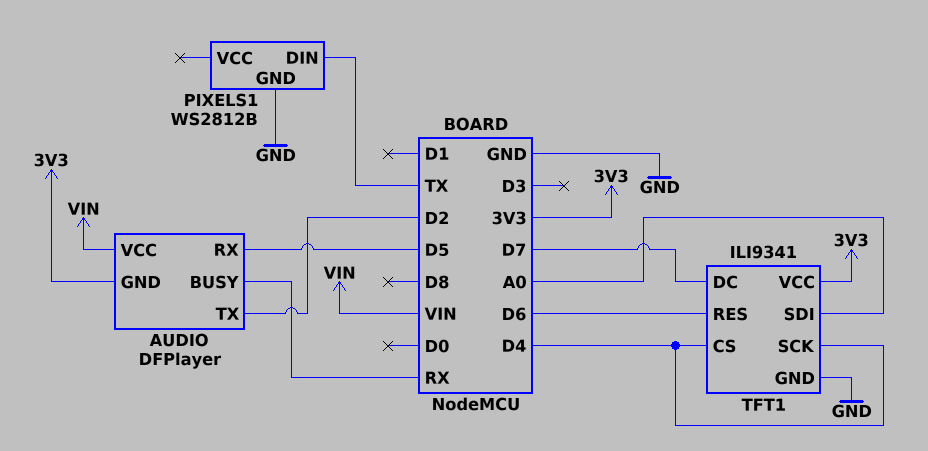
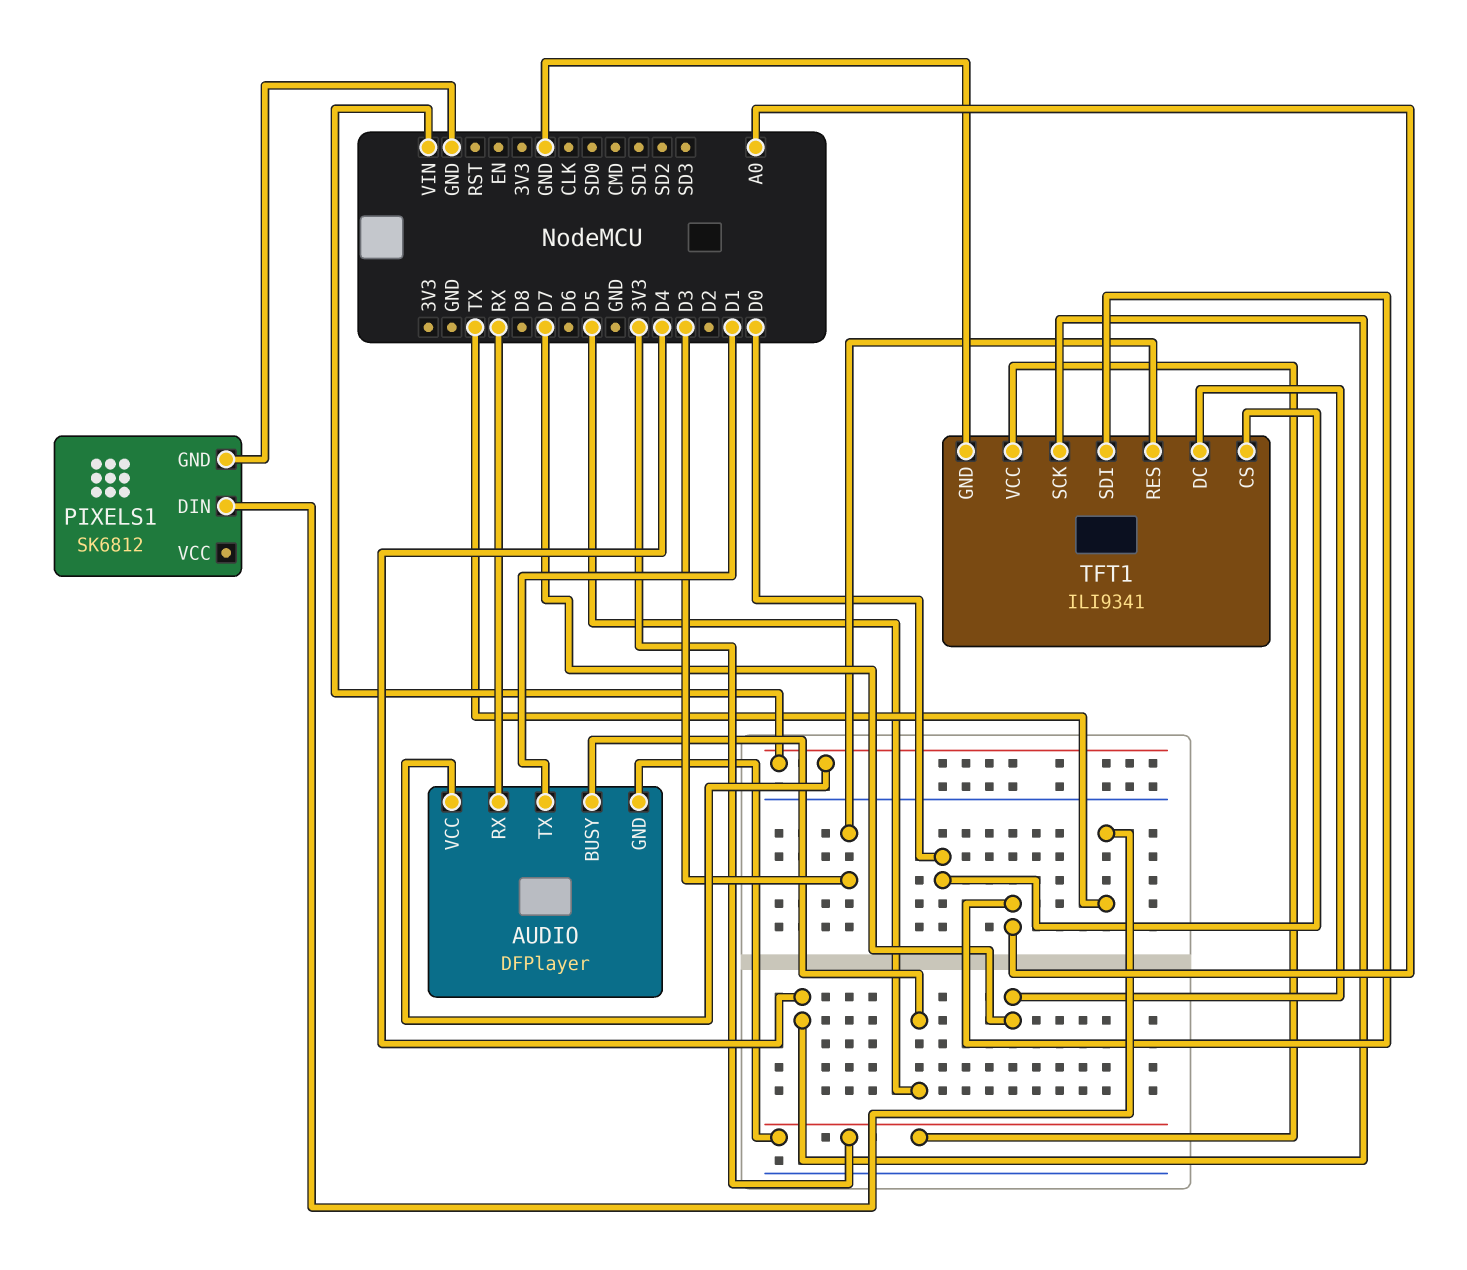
AUDIO pin BUSY: RX -> D5
AUDIO pin RX: D5 -> RX
AUDIO pin TX: D2 -> D1
PIXELS1: WS2812B -> SK6812
TFT1 pin CS: D4 -> D0
TFT1 pin RES: D6 -> D3

